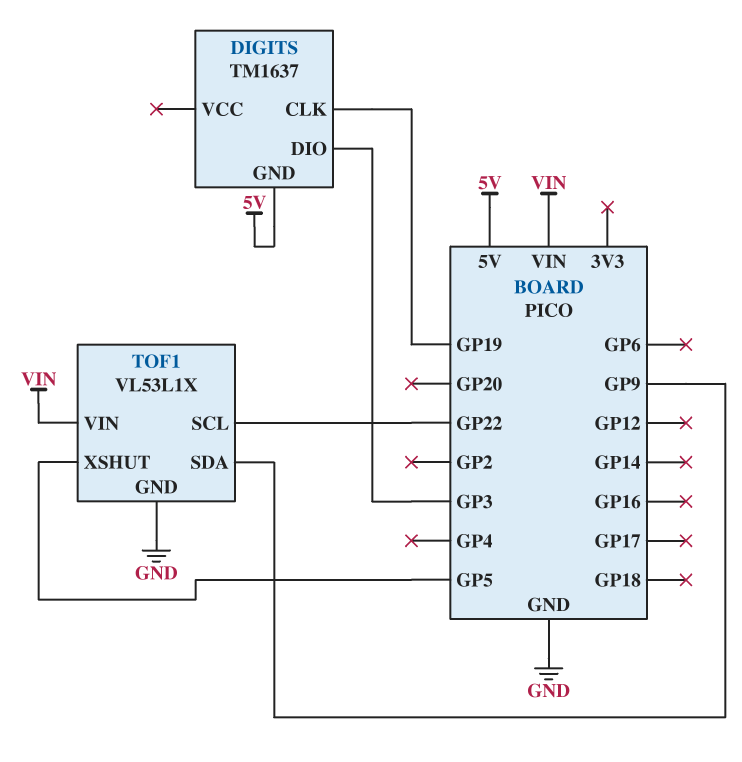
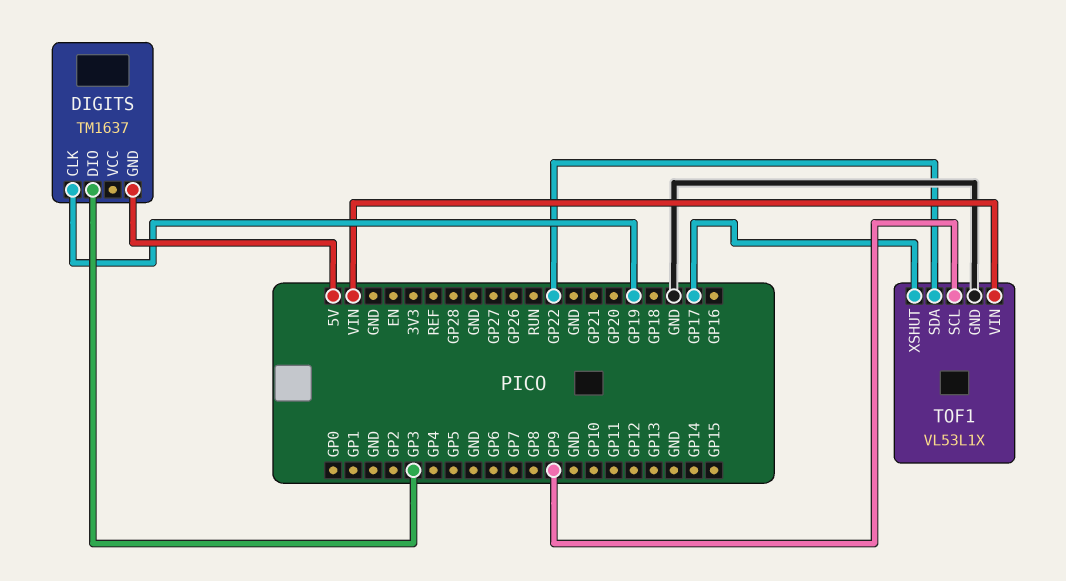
TOF1 pin SCL: GP22 -> GP9
TOF1 pin SDA: GP9 -> GP22
TOF1 pin XSHUT: GP5 -> GP17

